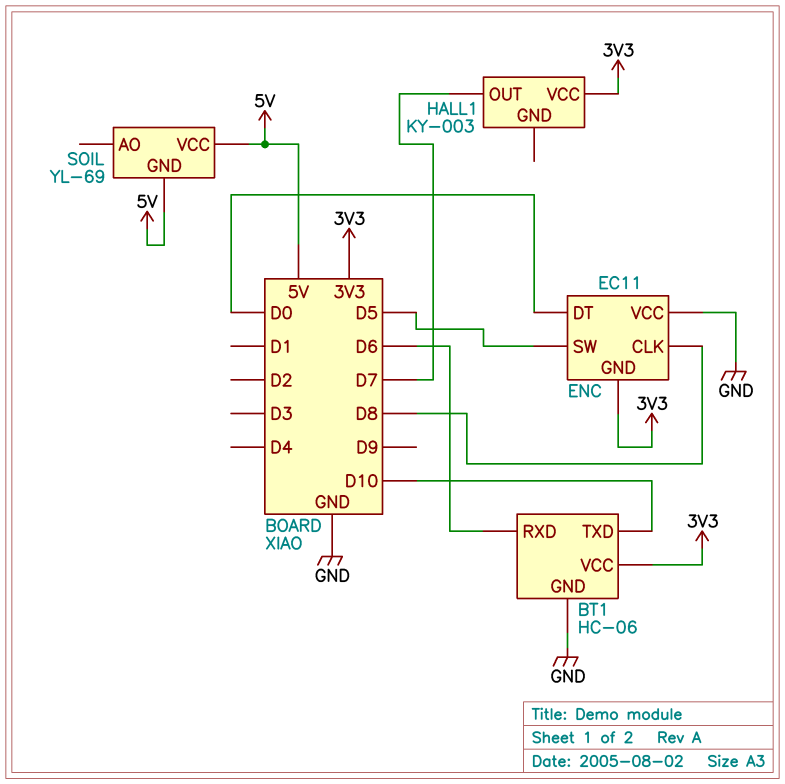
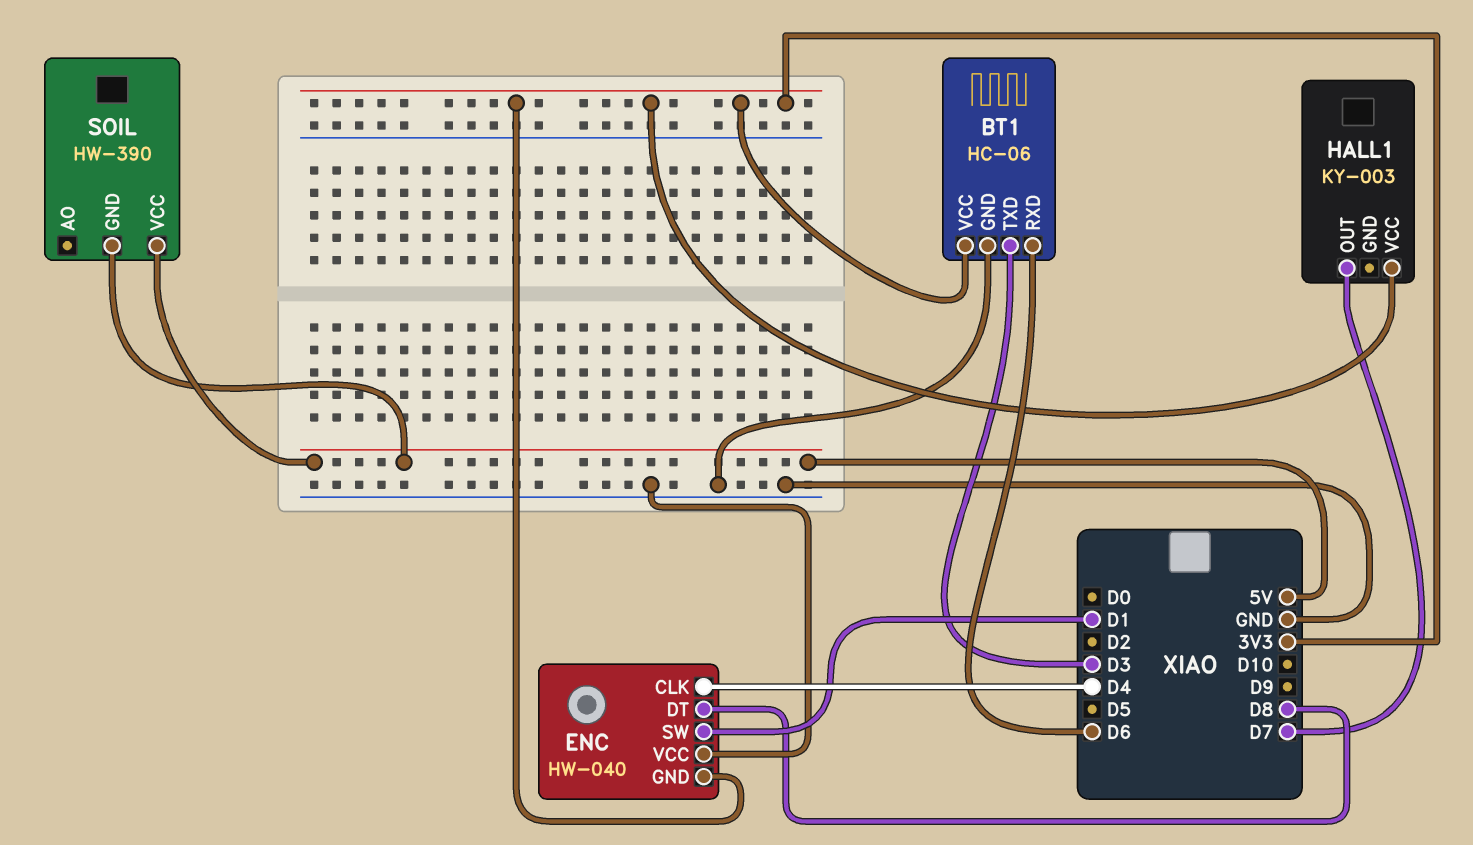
BT1 pin TXD: D10 -> D3
ENC: EC11 -> HW-040
ENC pin CLK: D8 -> D4
ENC pin DT: D0 -> D8
ENC pin SW: D5 -> D1
SOIL: YL-69 -> HW-390

